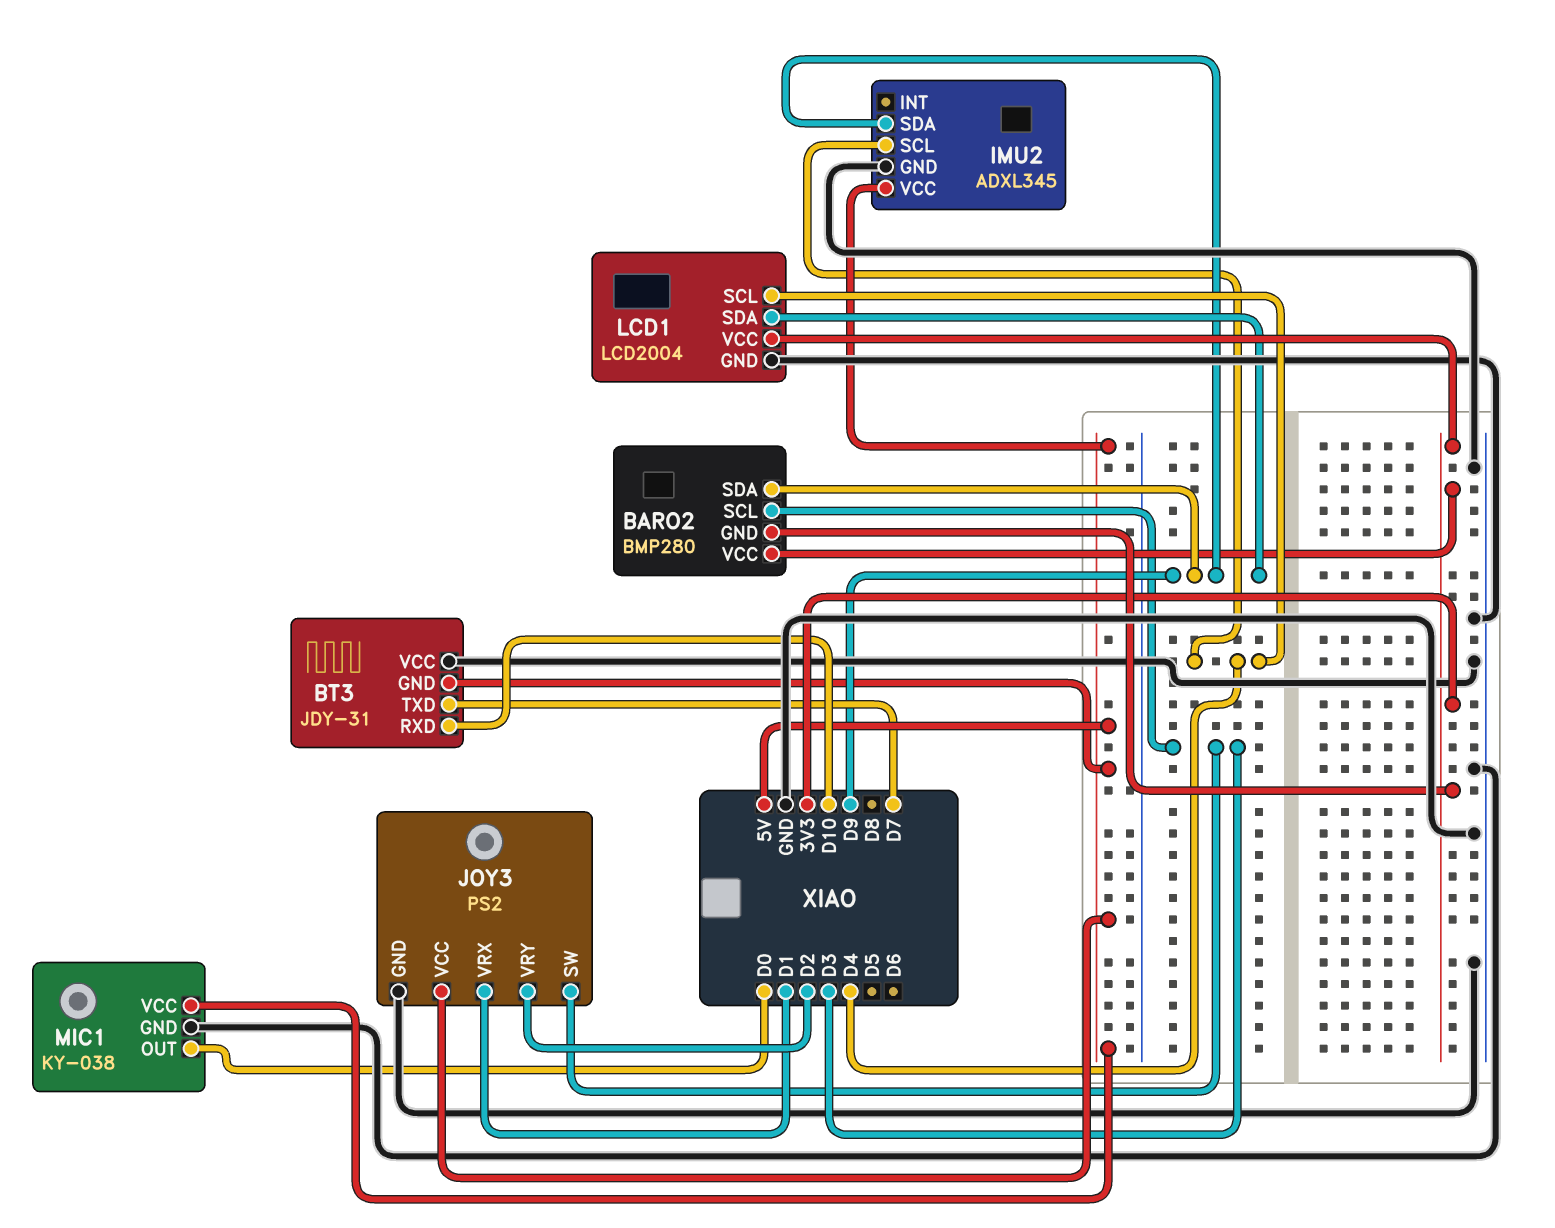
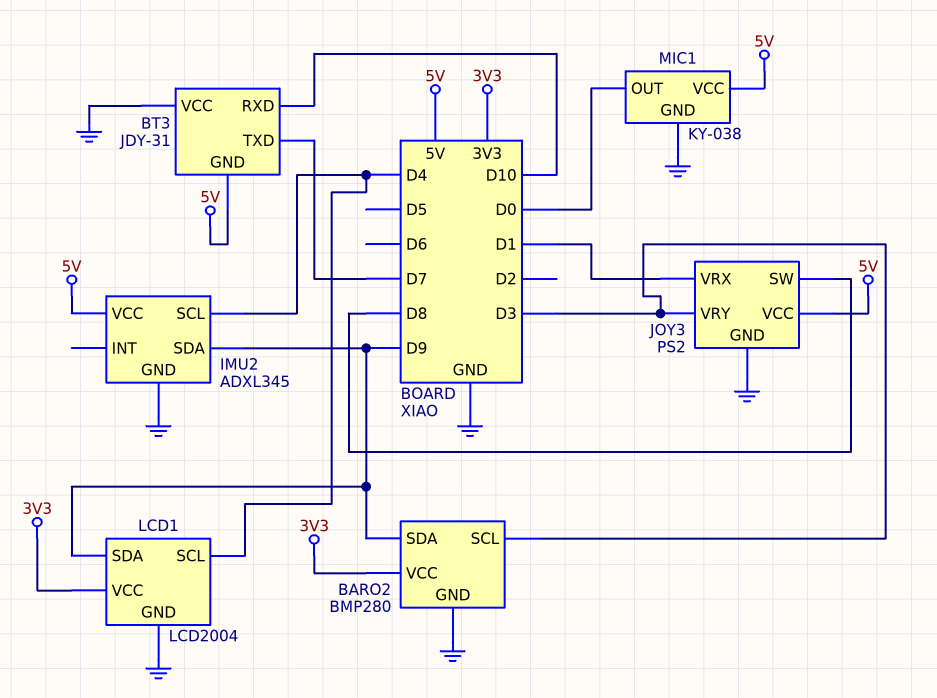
BARO2 pin GND: 3V3 -> GND
JOY3 pin SW: D3 -> D8
JOY3 pin VRY: D2 -> D3

